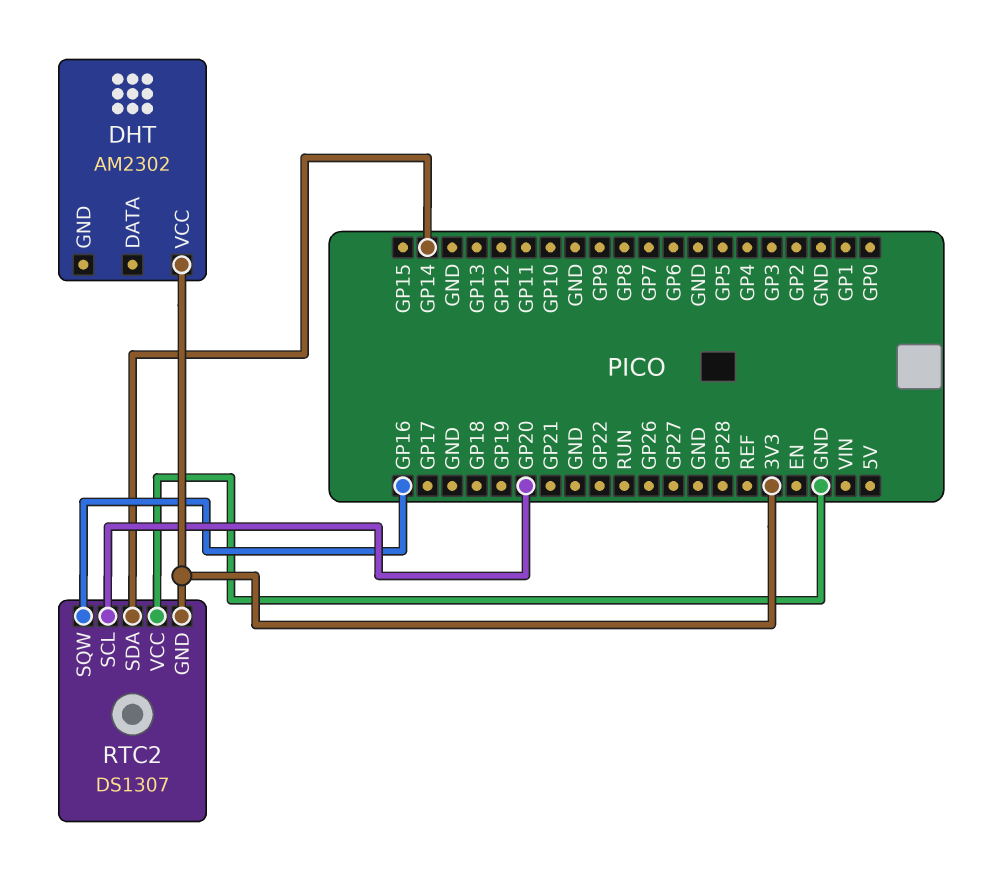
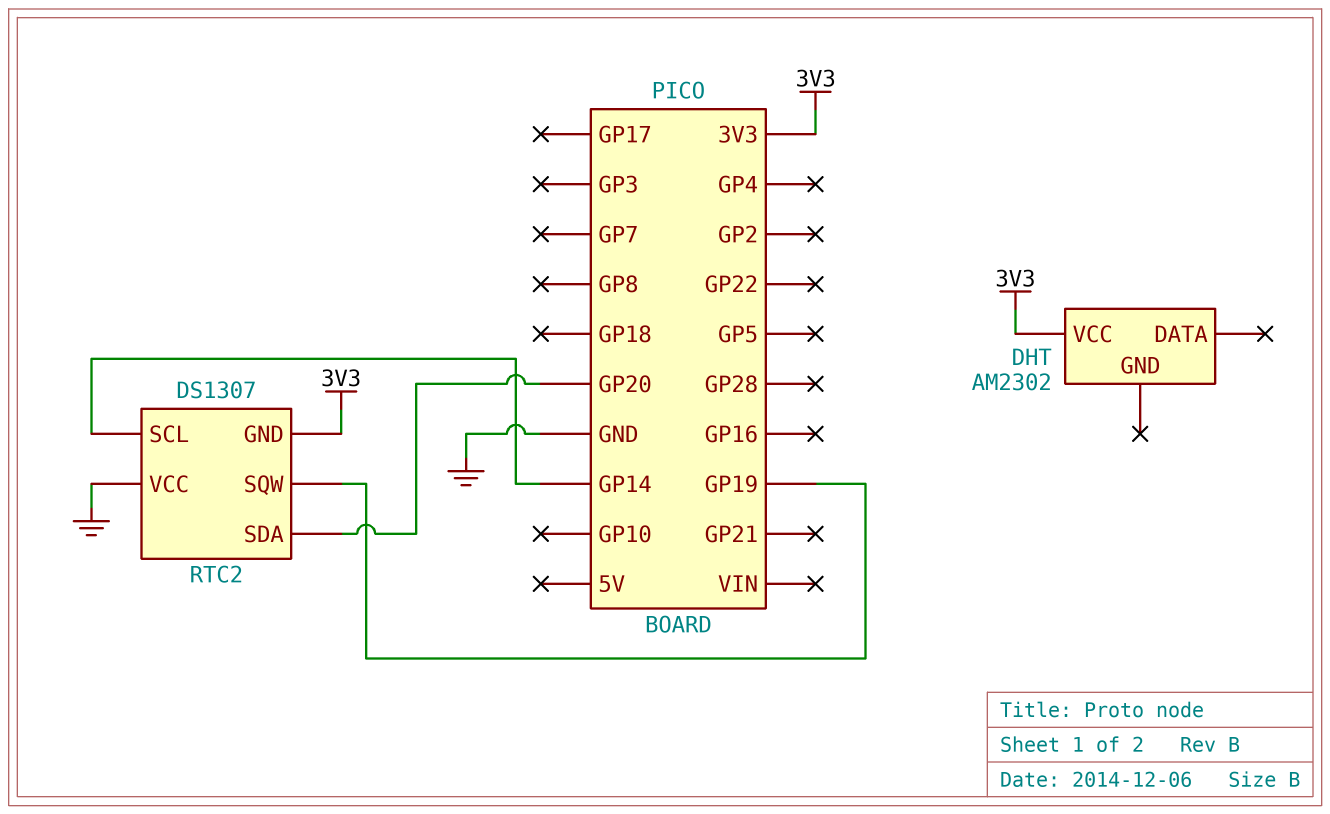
RTC2 pin SCL: GP20 -> GP14
RTC2 pin SDA: GP14 -> GP20
RTC2 pin SQW: GP16 -> GP19

